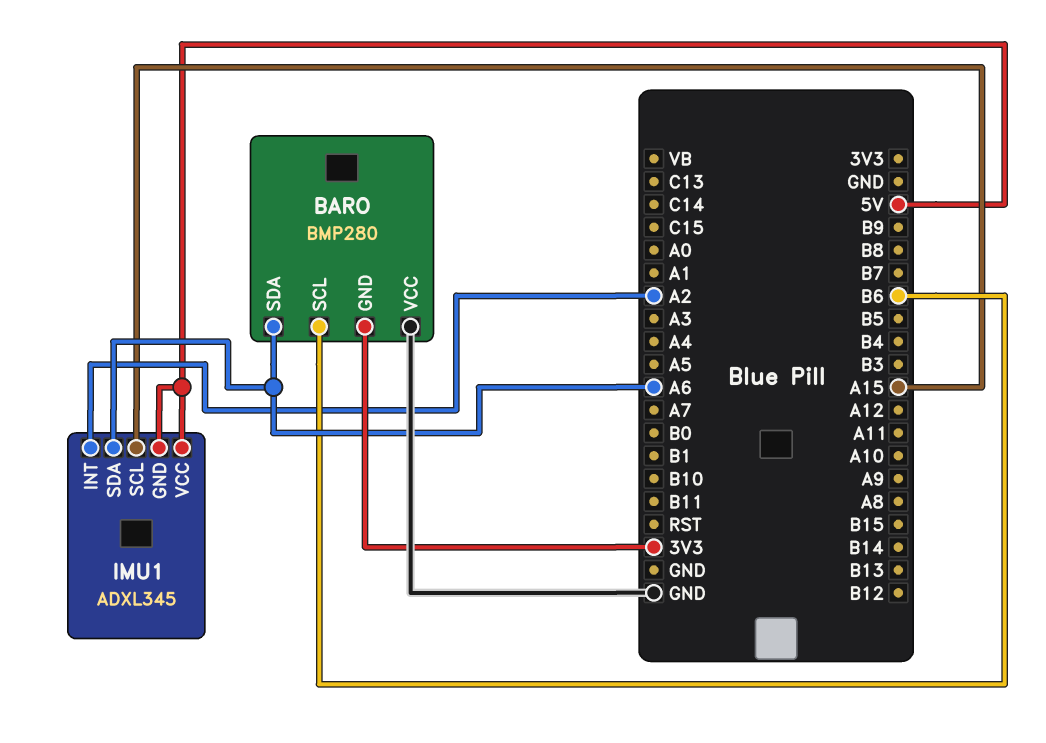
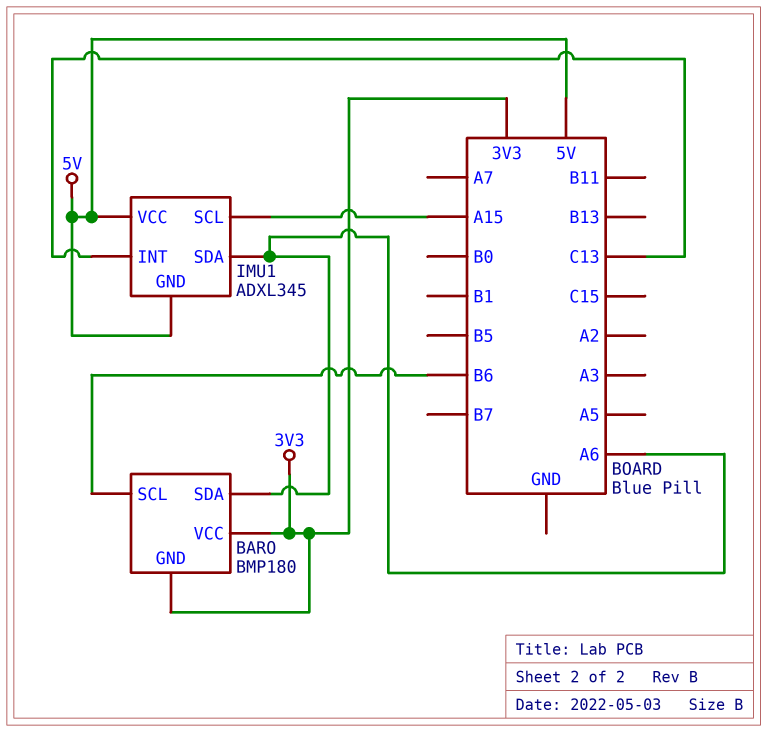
BARO: BMP280 -> BMP180
BARO pin VCC: GND -> 3V3
IMU1 pin INT: A2 -> C13

